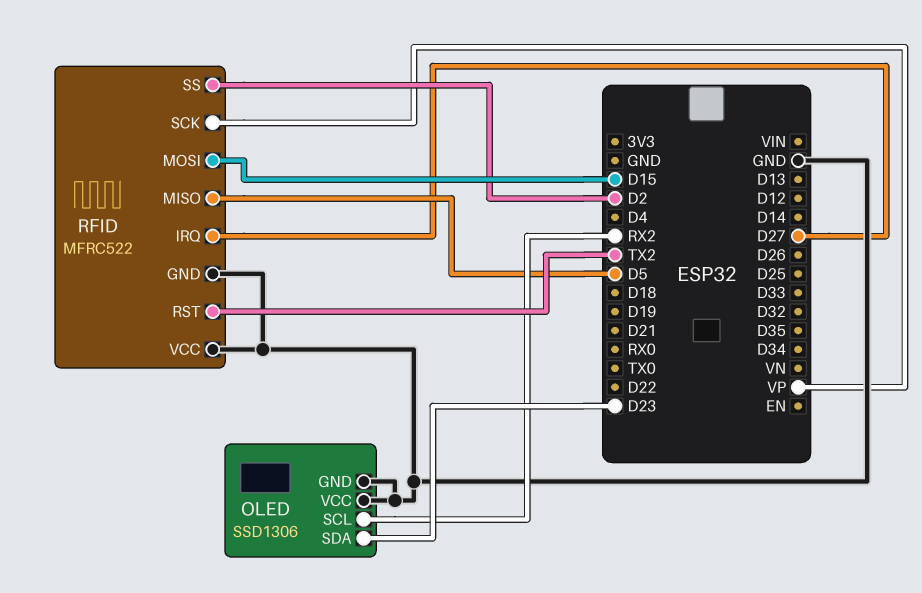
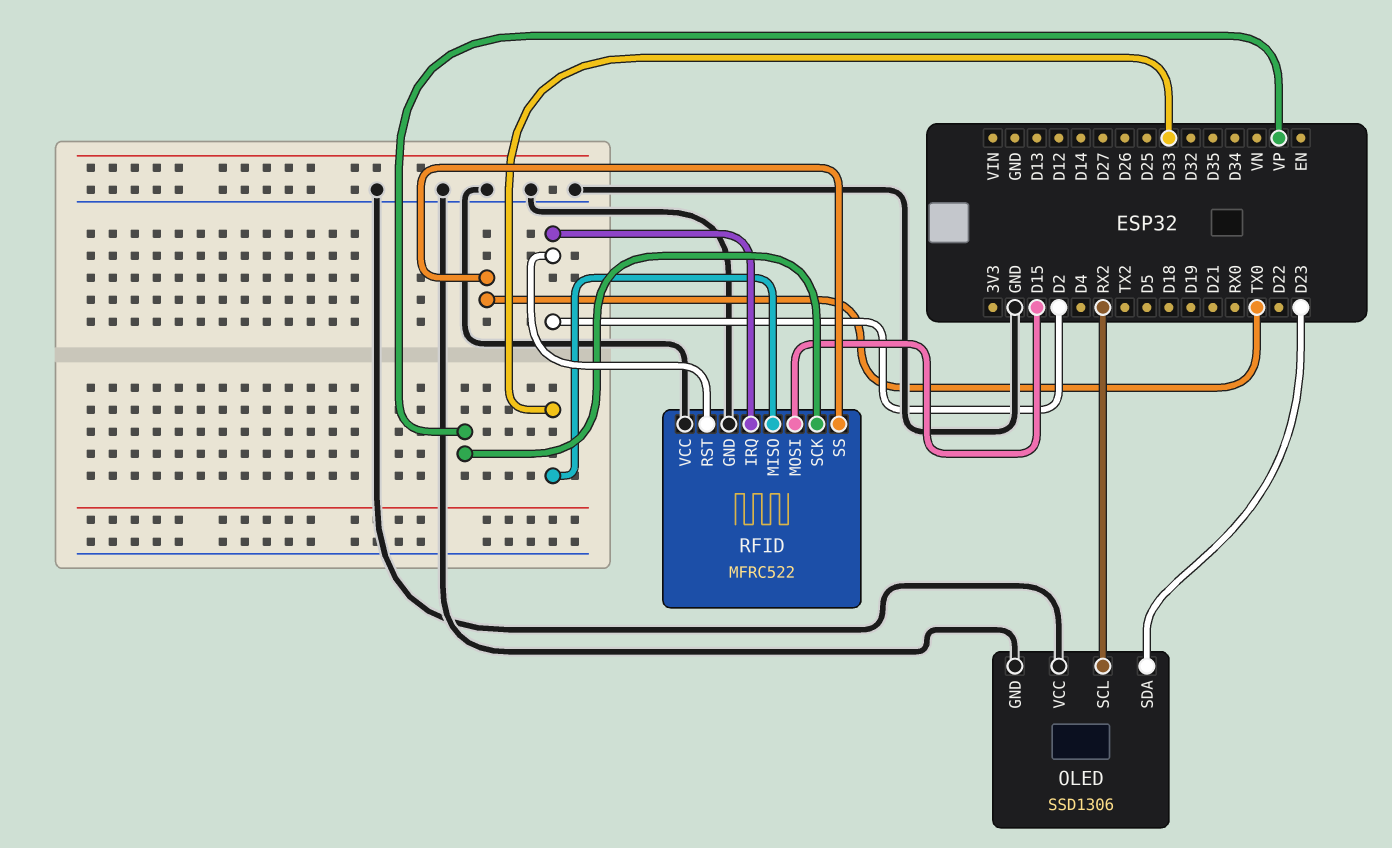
RFID pin IRQ: D27 -> D2
RFID pin MISO: D5 -> D33
RFID pin RST: TX2 -> D2
RFID pin SS: D2 -> TX0

